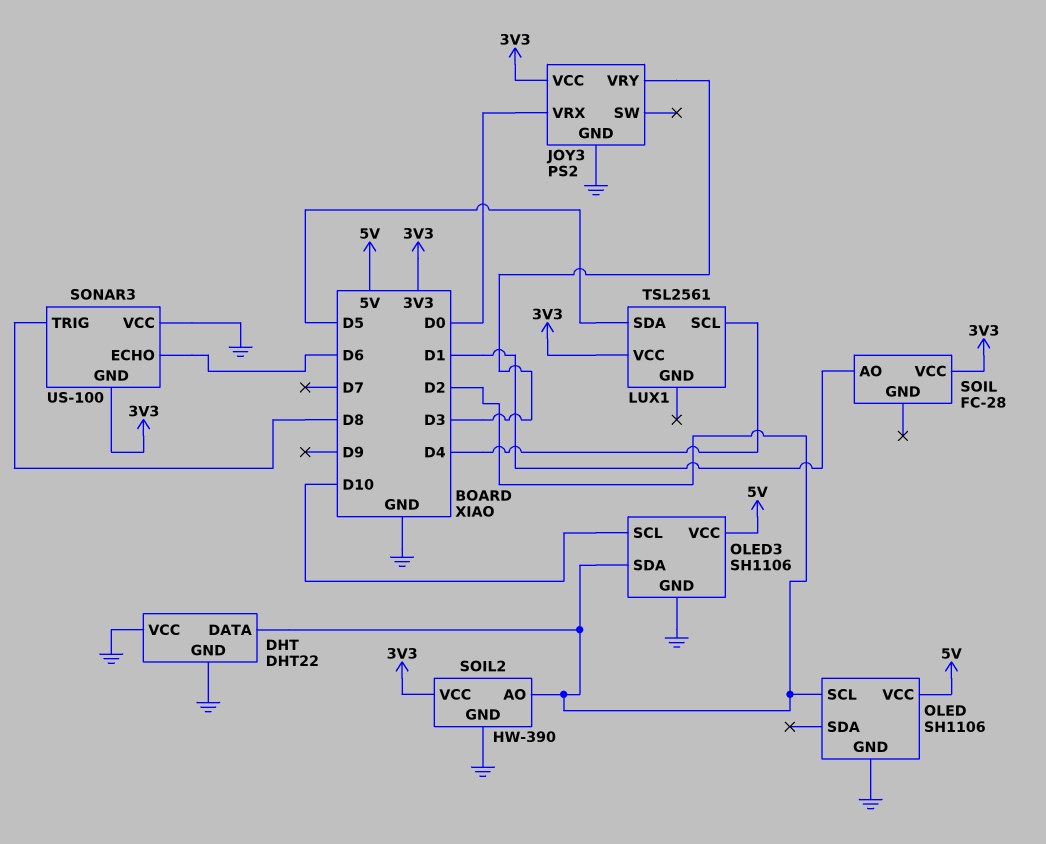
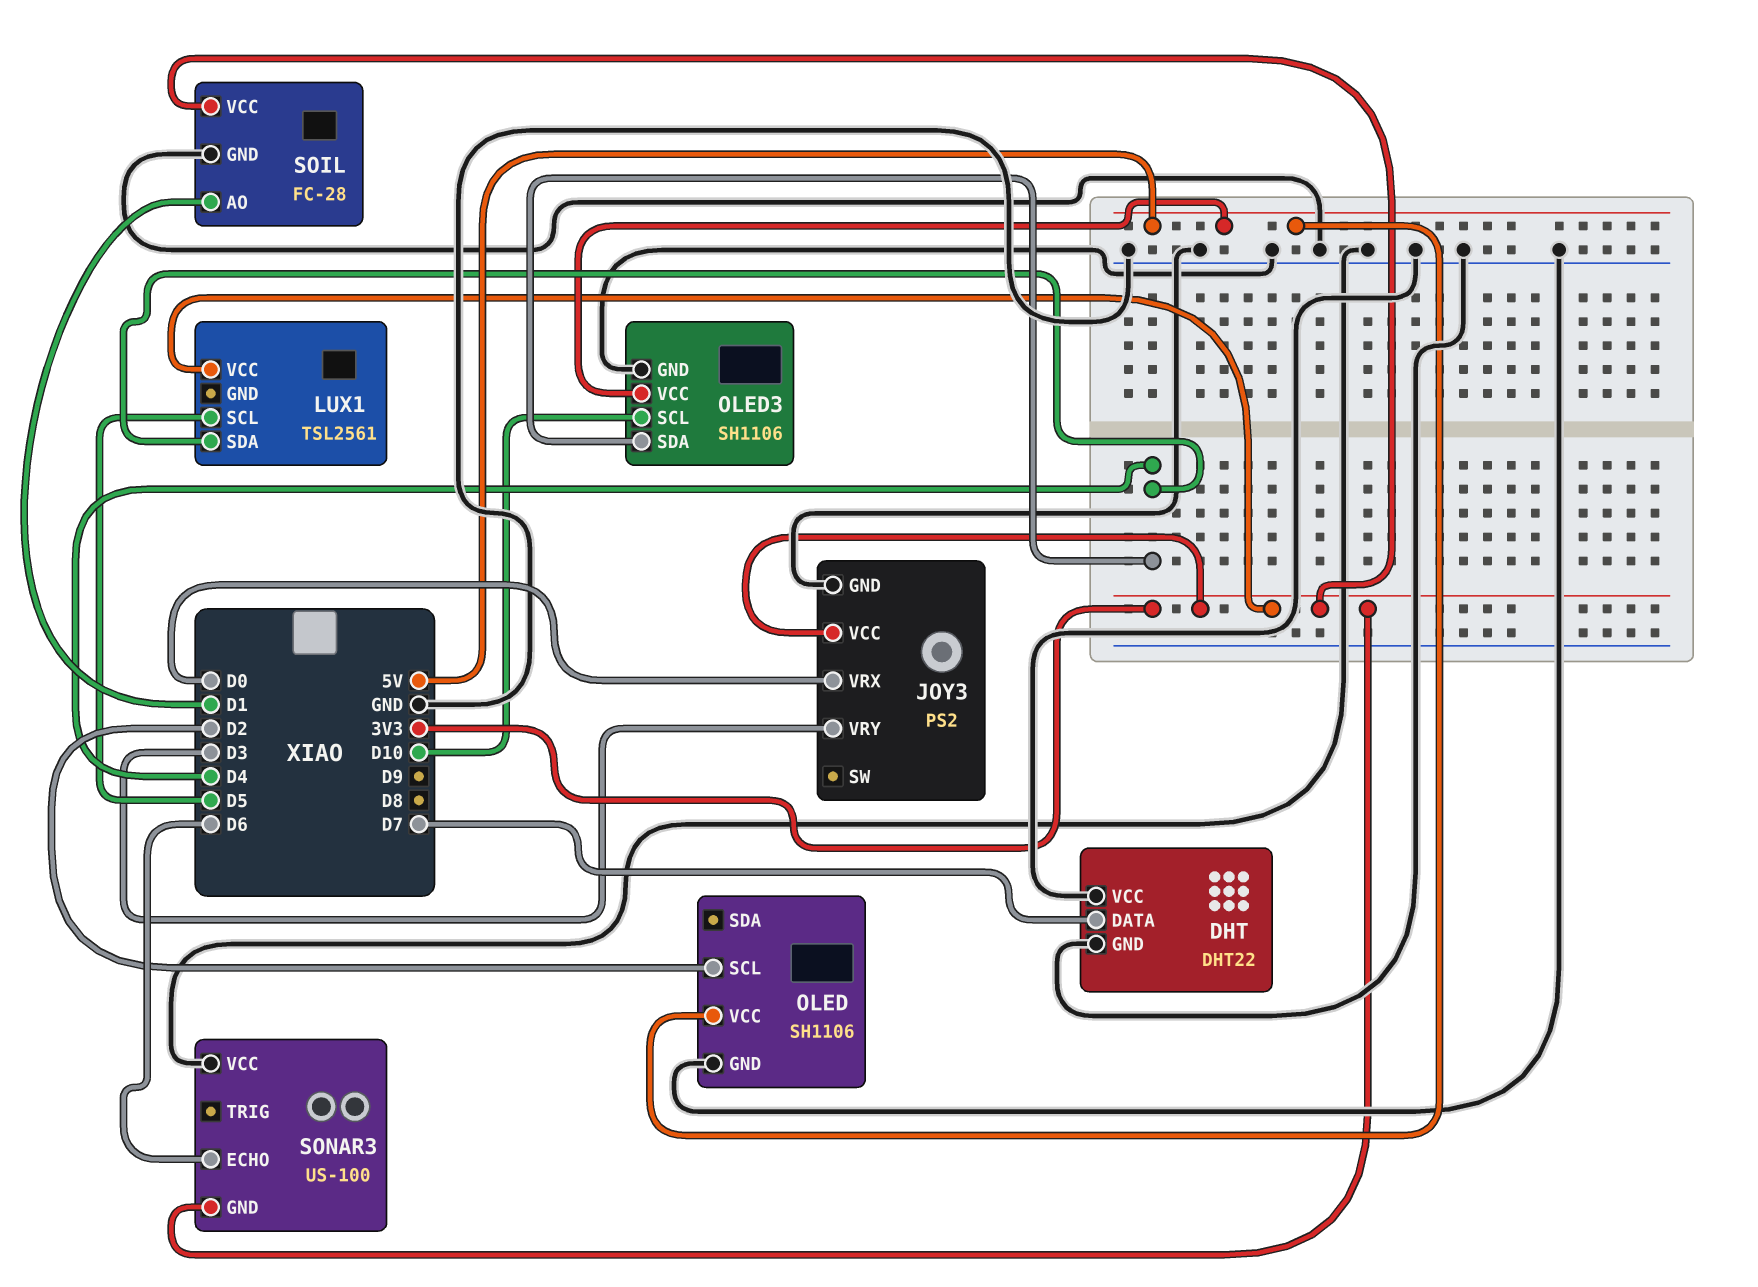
DHT pin DATA: D2 -> D7
LUX1 pin SCL: D4 -> D5
LUX1 pin SDA: D5 -> D4
OLED3 pin SDA: D2 -> D4
SOIL pin GND: none -> GND
SOIL2: HW-390 -> none
SOIL2 pin AO: D2 -> none
SOIL2 pin GND: GND -> none
SOIL2 pin VCC: 3V3 -> none
SONAR3 pin TRIG: D8 -> none

